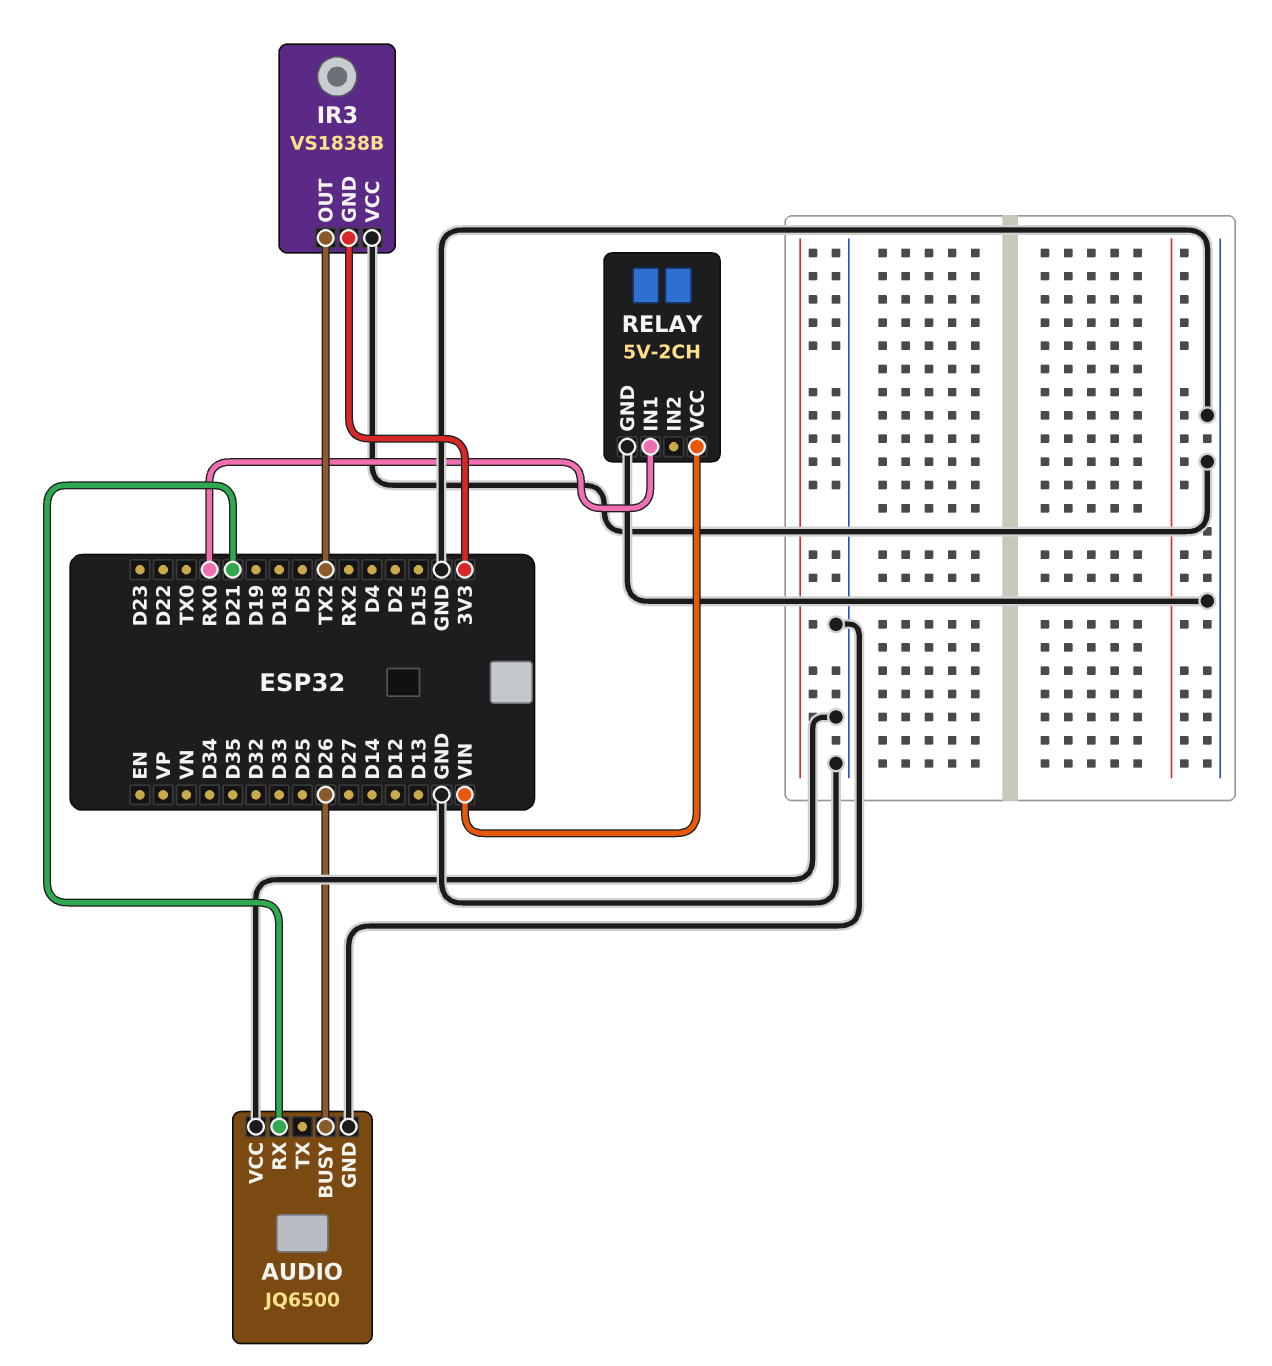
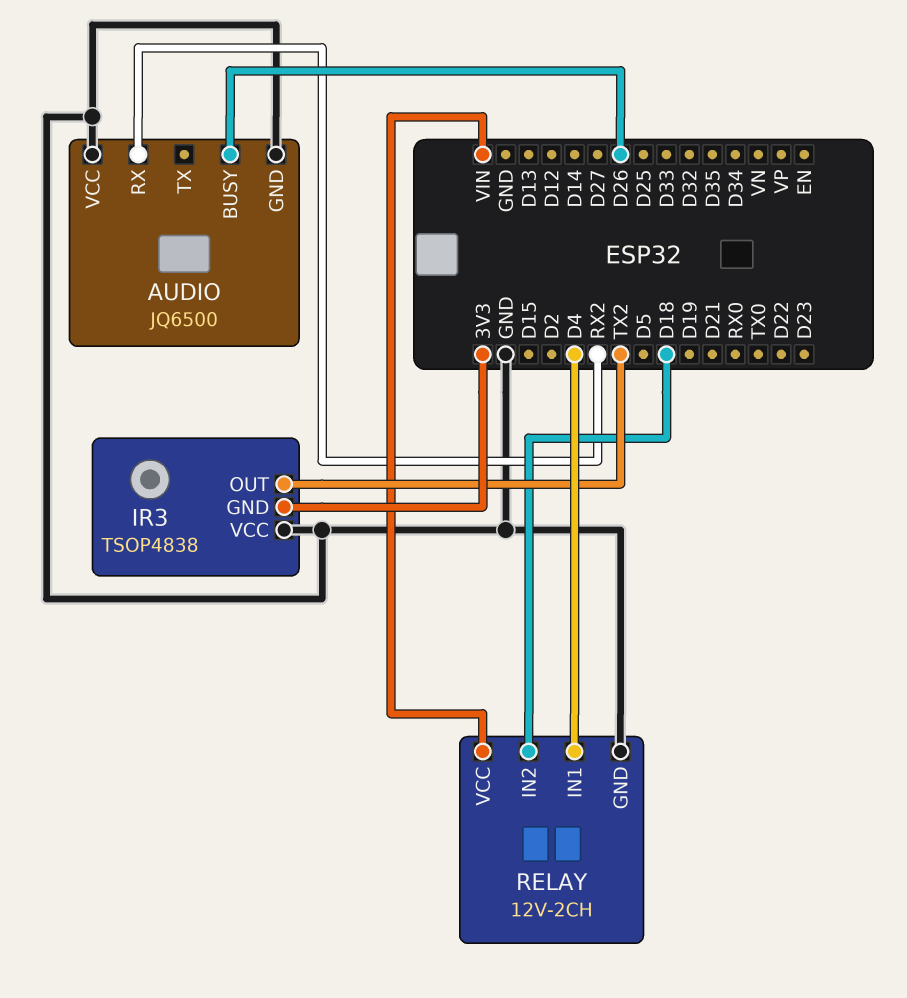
AUDIO pin RX: D21 -> RX2
IR3: VS1838B -> TSOP4838
RELAY: 5V-2CH -> 12V-2CH
RELAY pin IN1: RX0 -> D4
RELAY pin IN2: none -> D18

